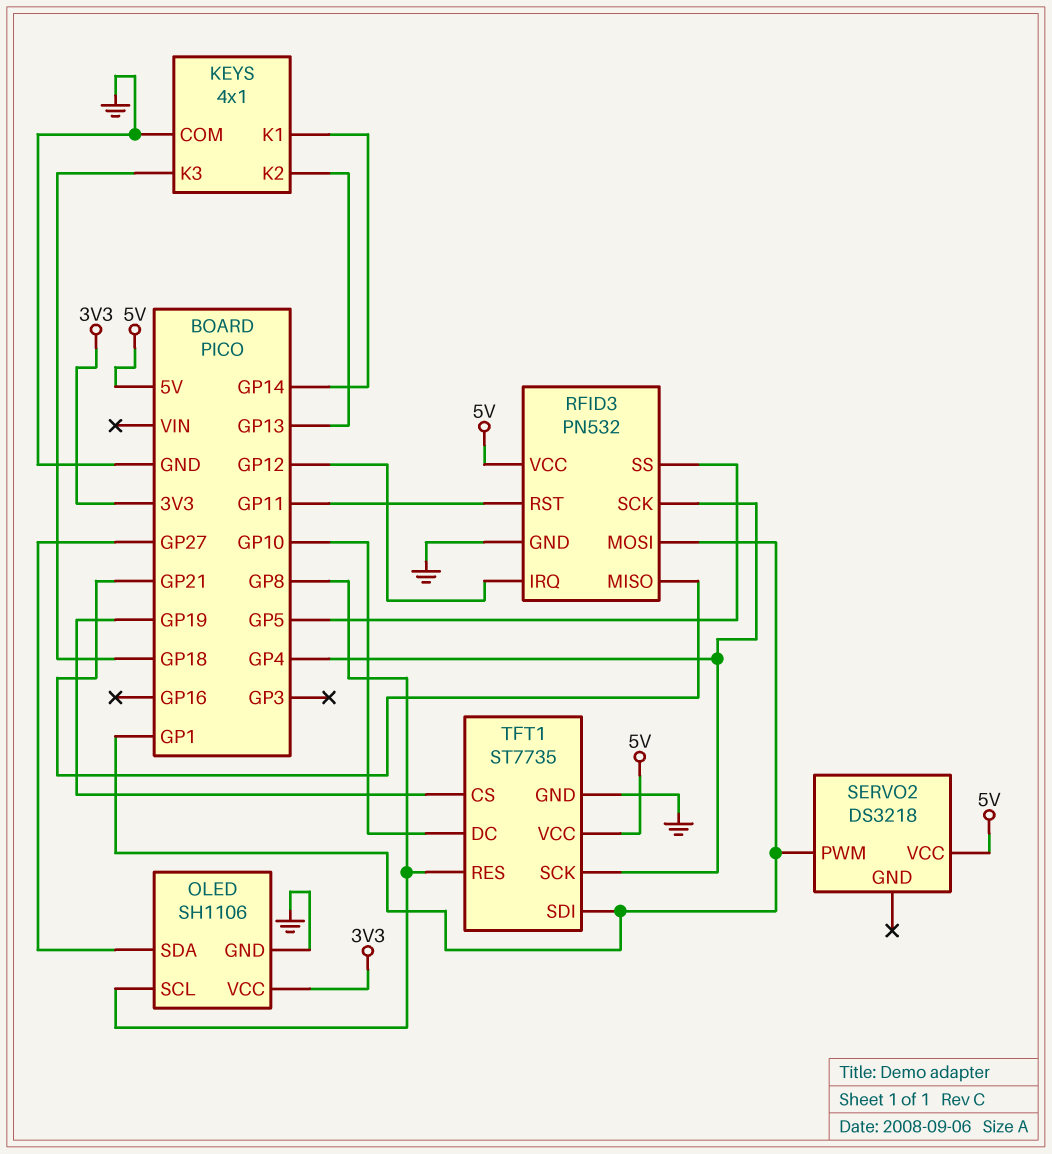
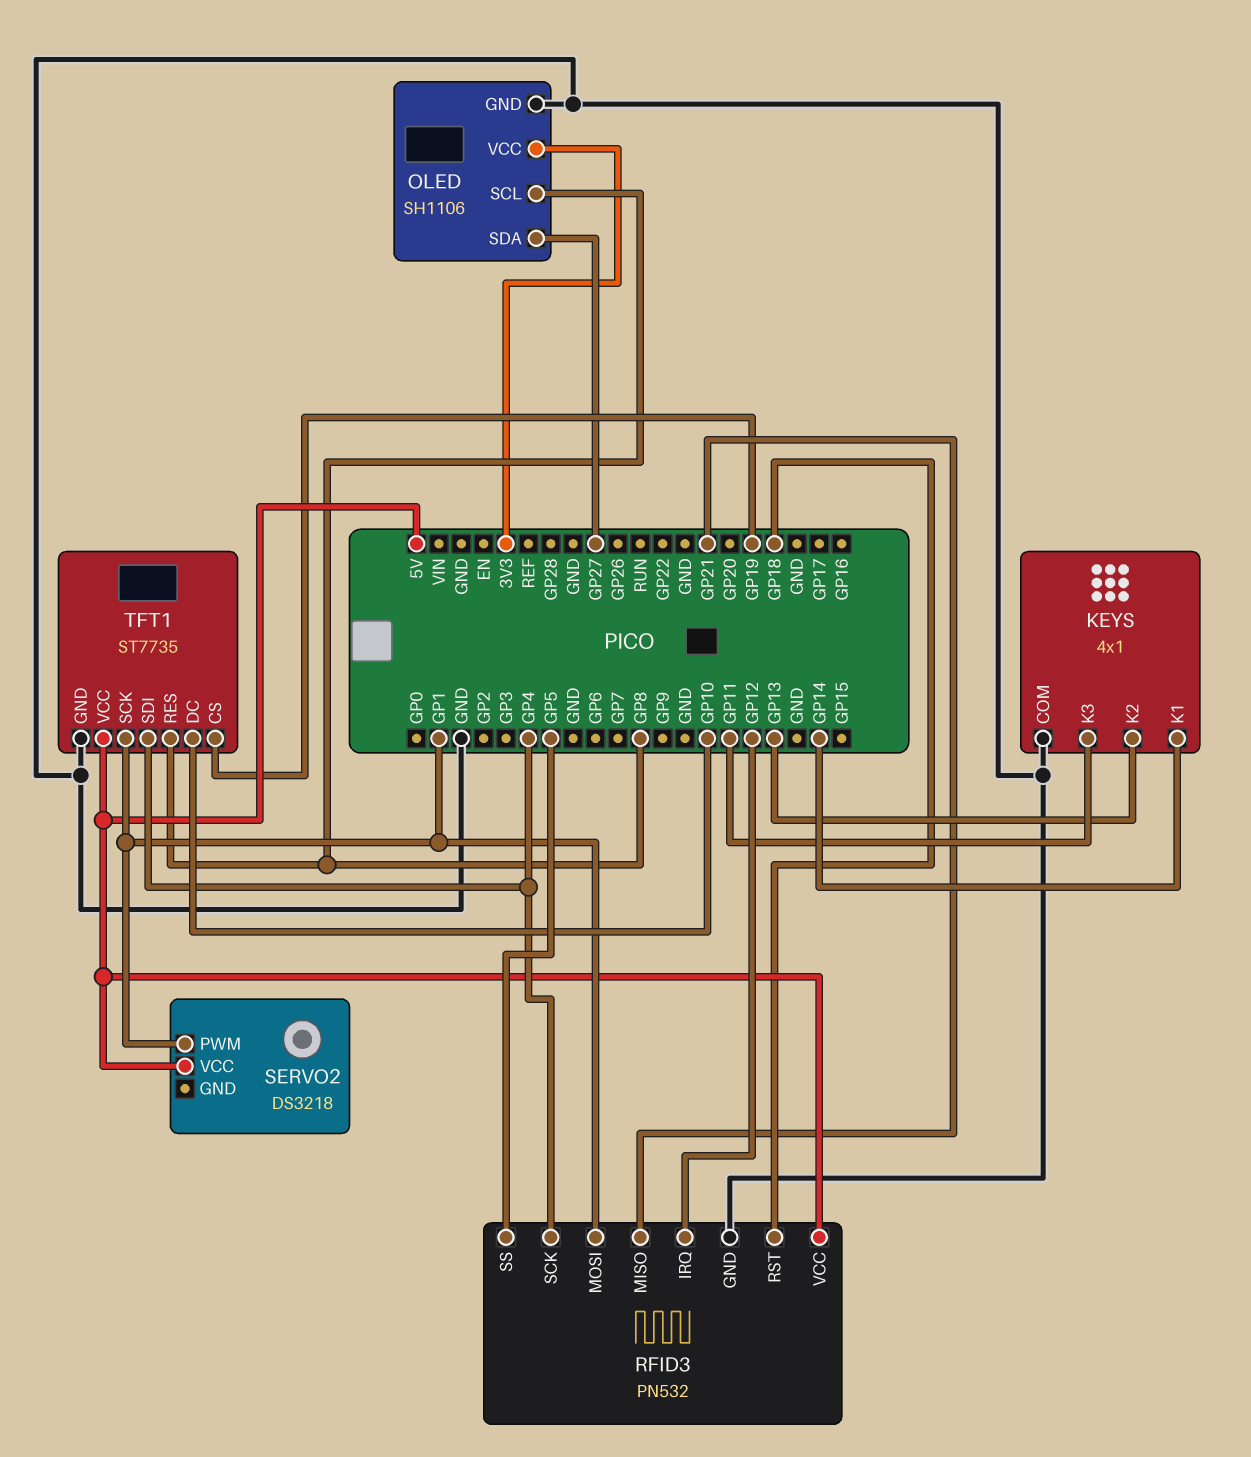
KEYS pin K3: GP18 -> GP11
RFID3 pin RST: GP11 -> GP18
TFT1 pin SCK: GP4 -> GP1
TFT1 pin SDI: GP1 -> GP4

